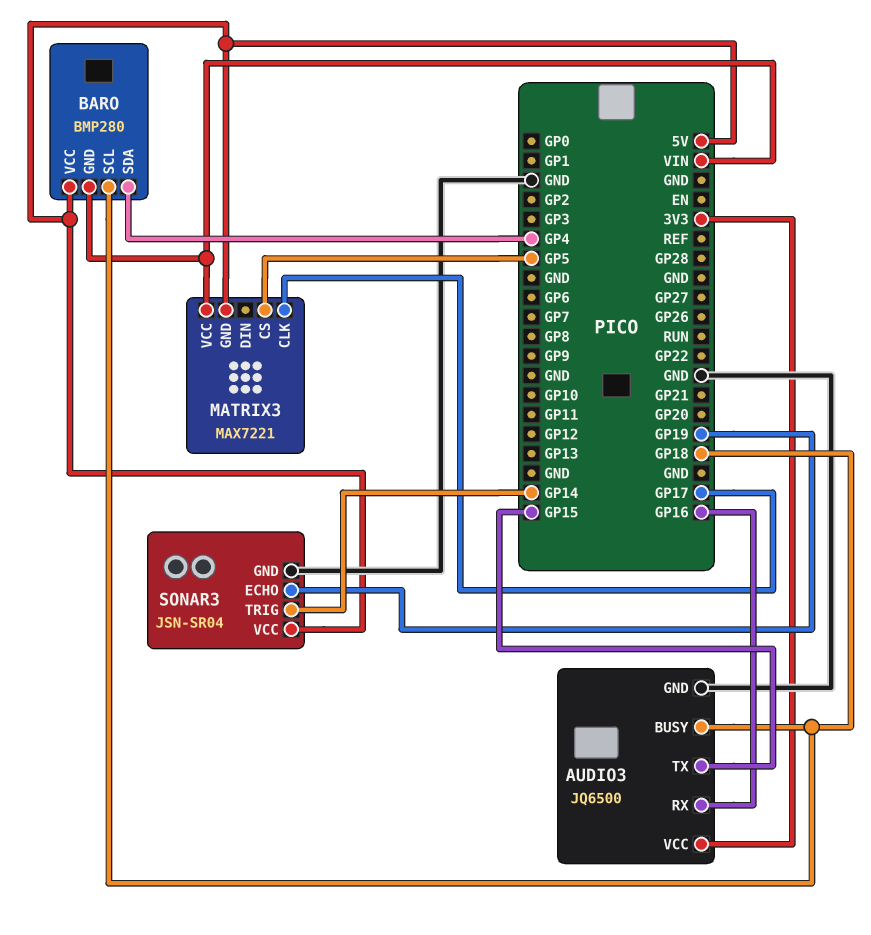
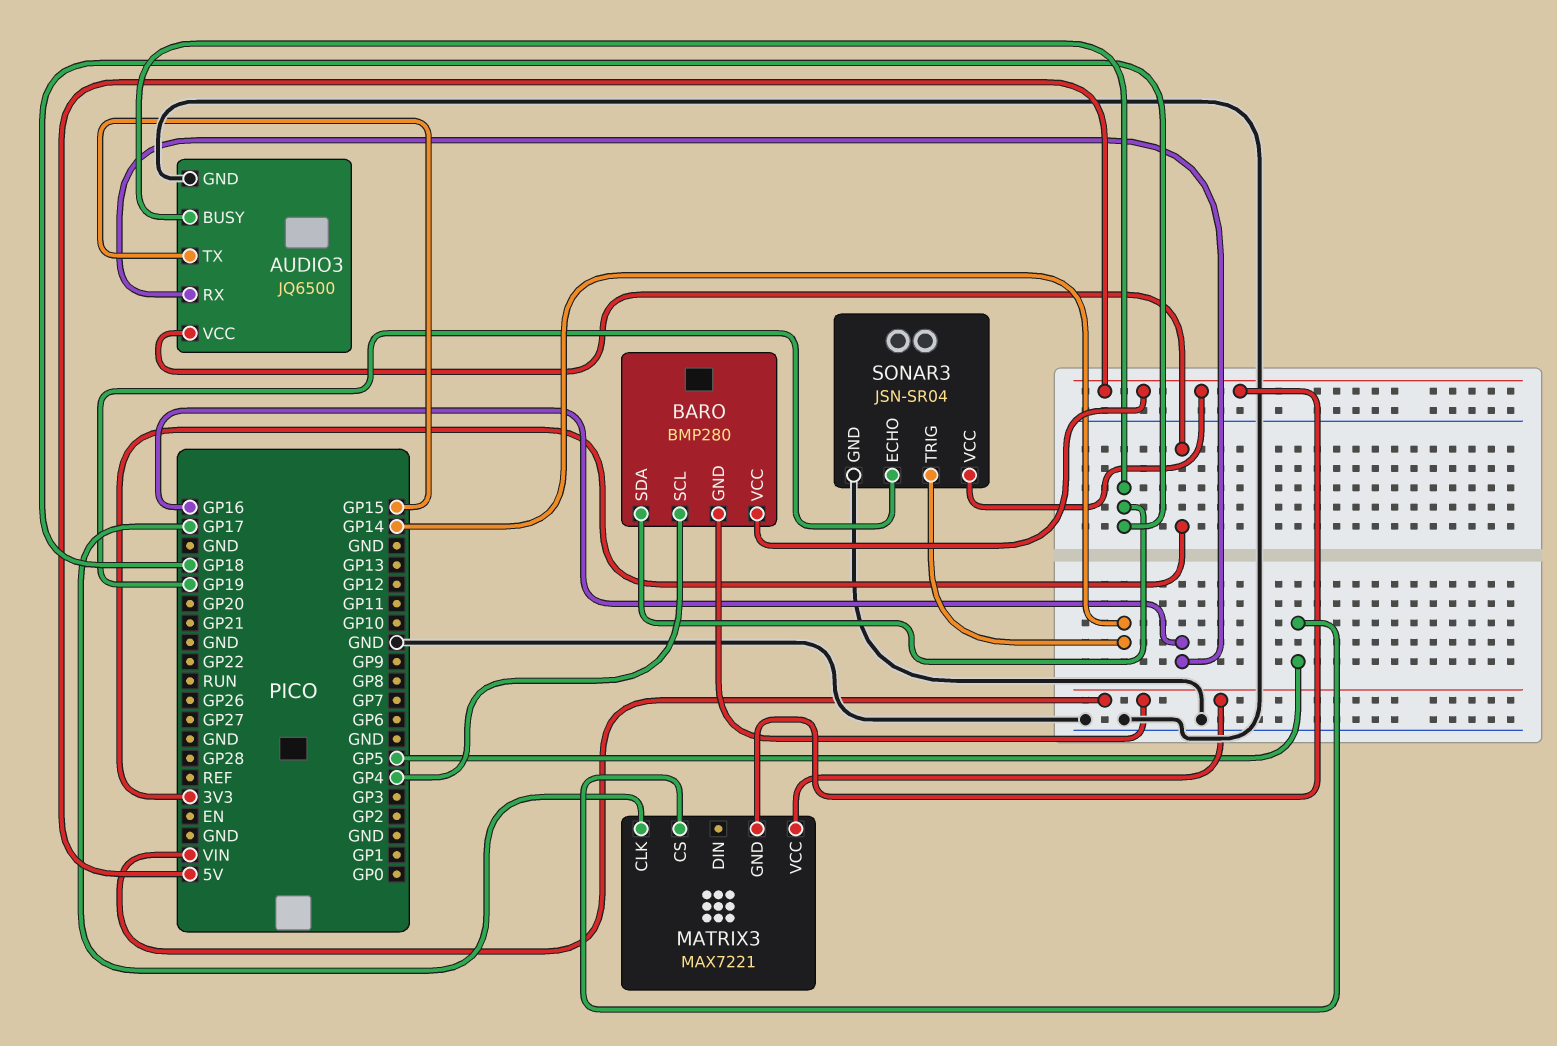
BARO pin SCL: GP18 -> GP4
BARO pin SDA: GP4 -> GP18

